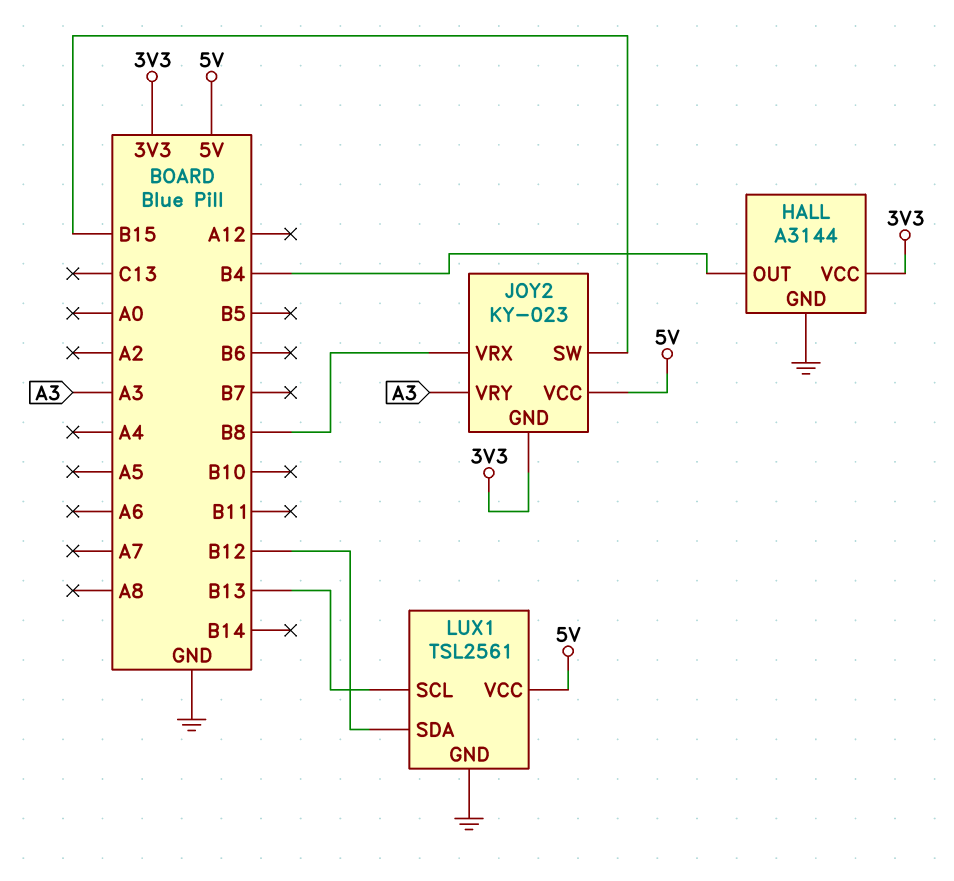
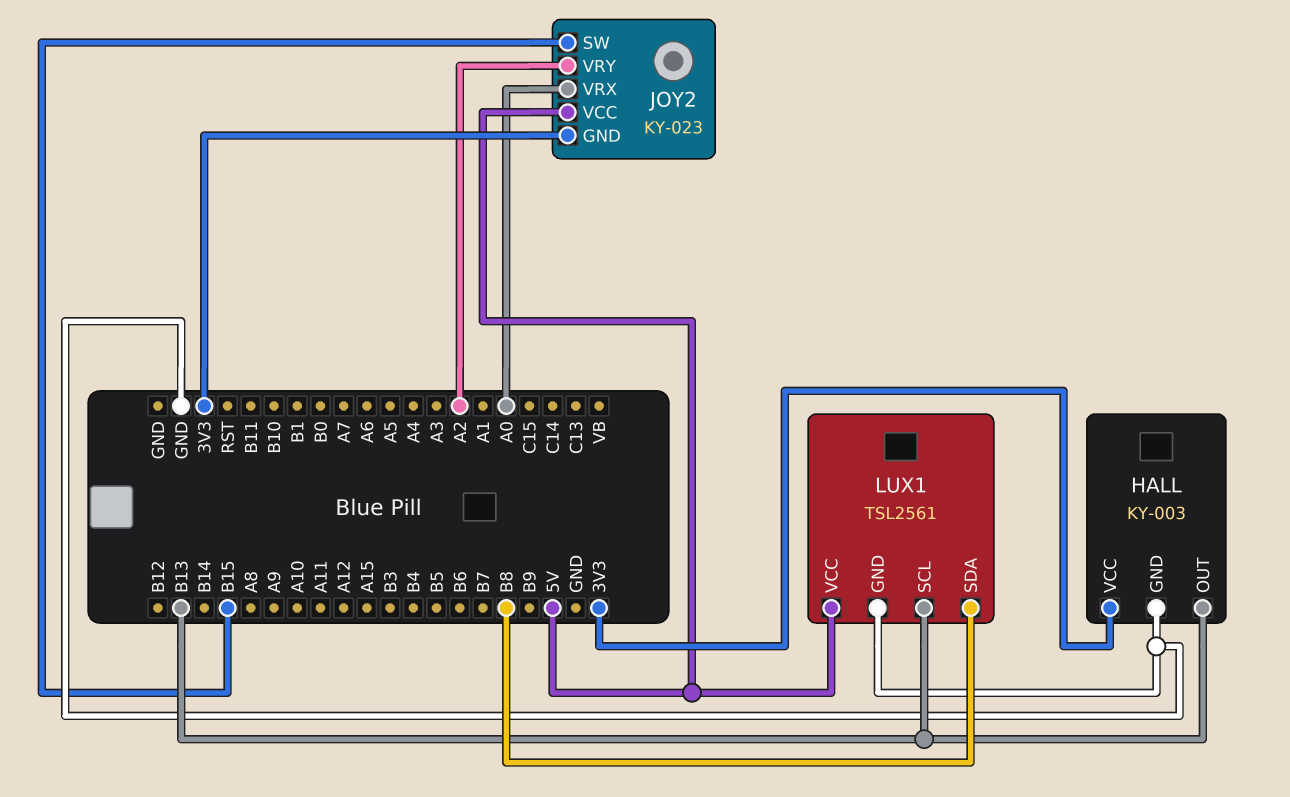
HALL: A3144 -> KY-003
HALL pin OUT: B4 -> B13
JOY2 pin VRX: B8 -> A0
JOY2 pin VRY: A3 -> A2
LUX1 pin SDA: B12 -> B8

